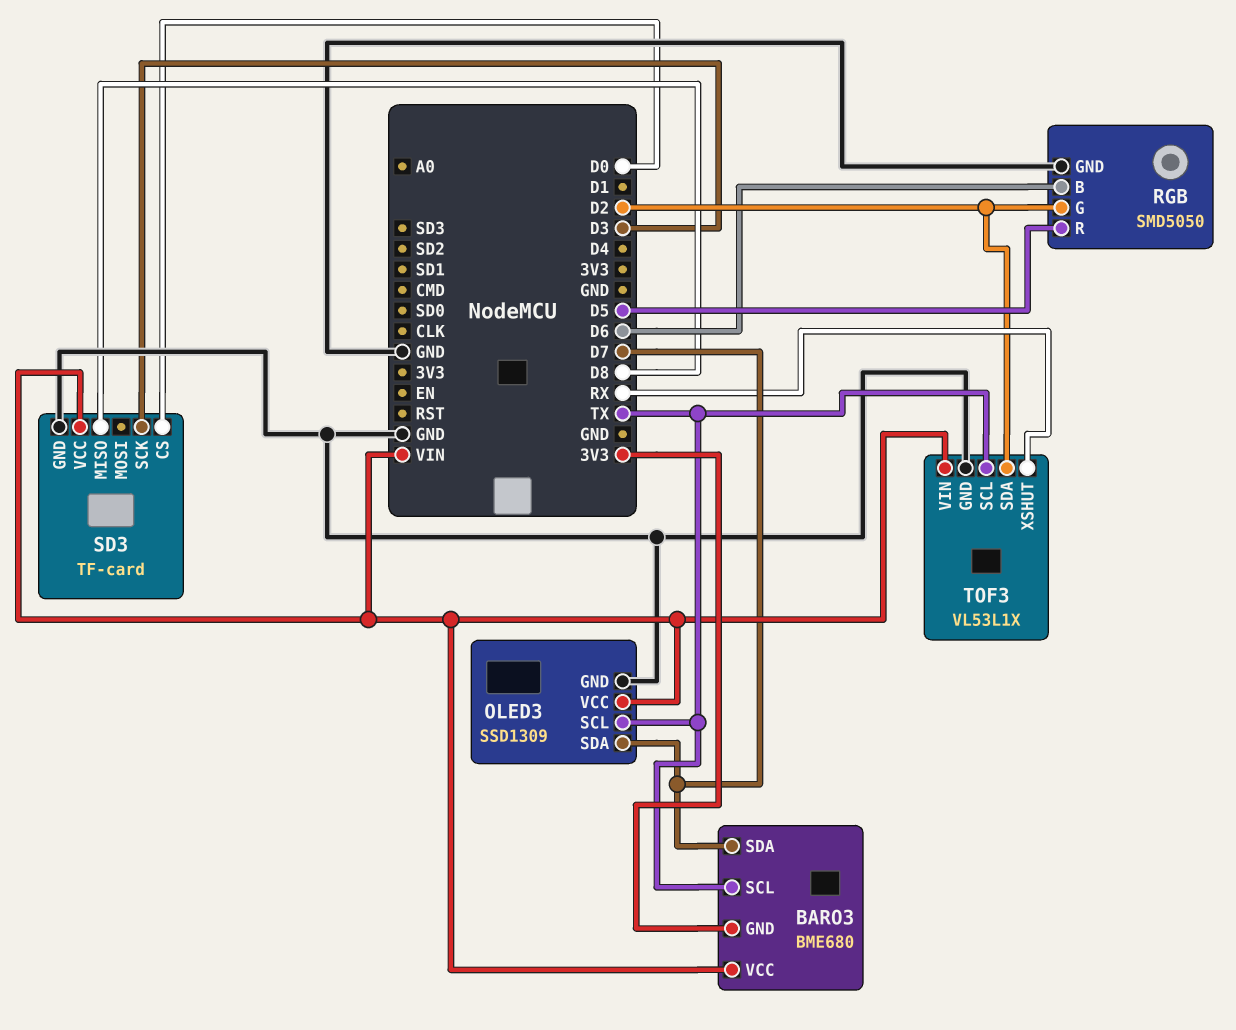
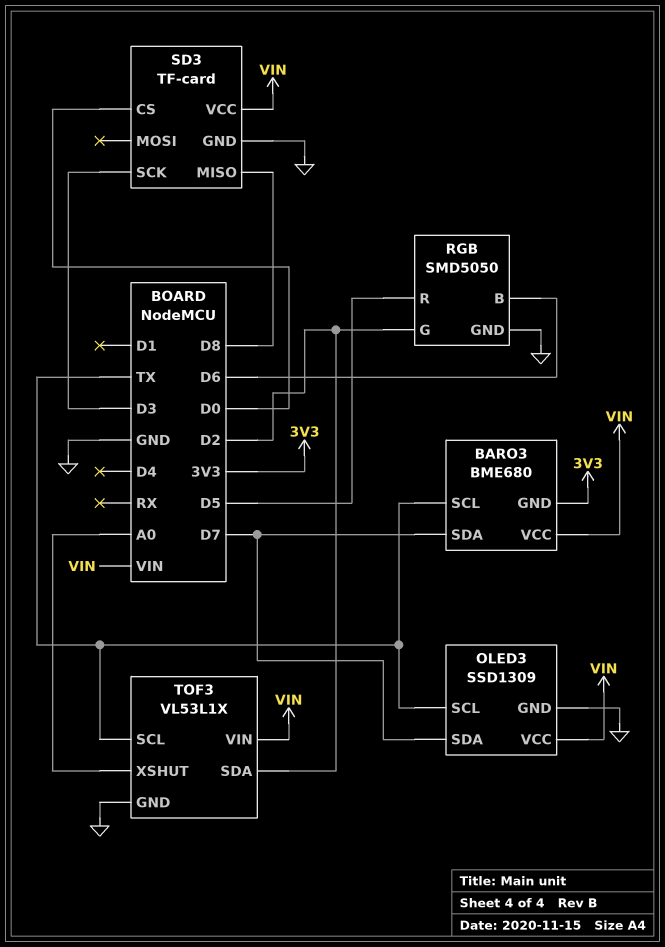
TOF3 pin XSHUT: RX -> A0

